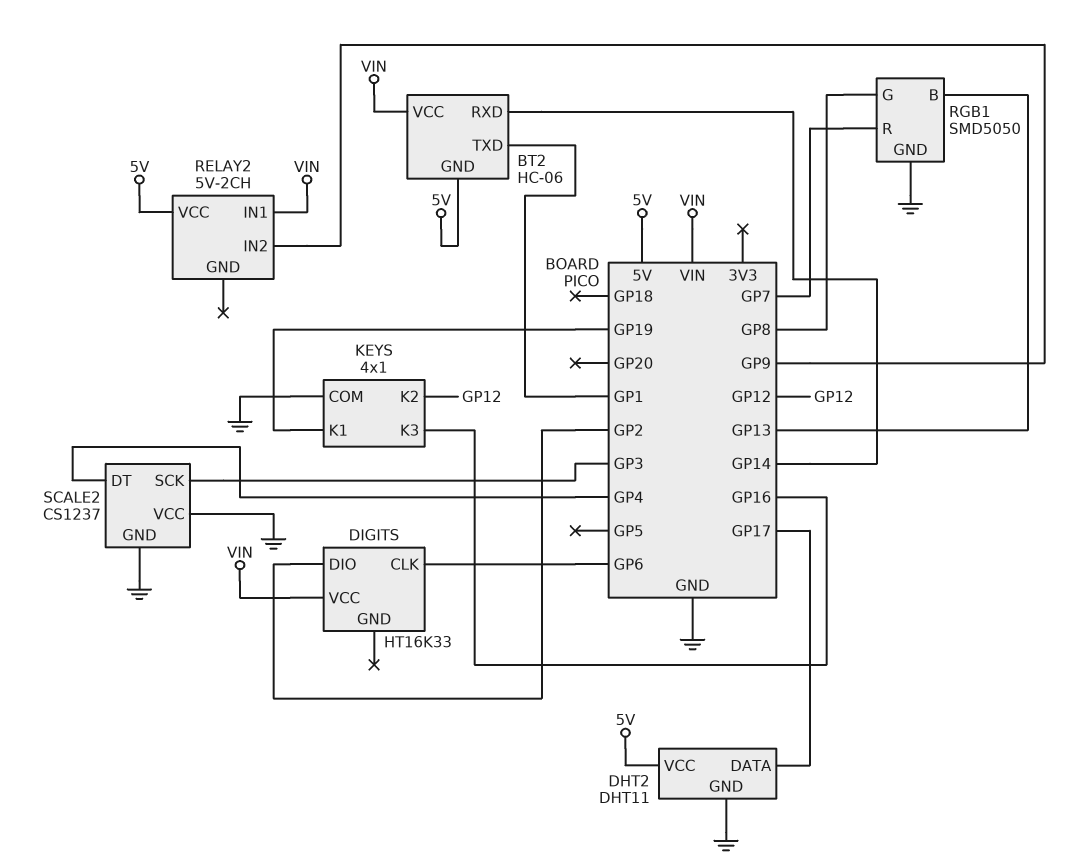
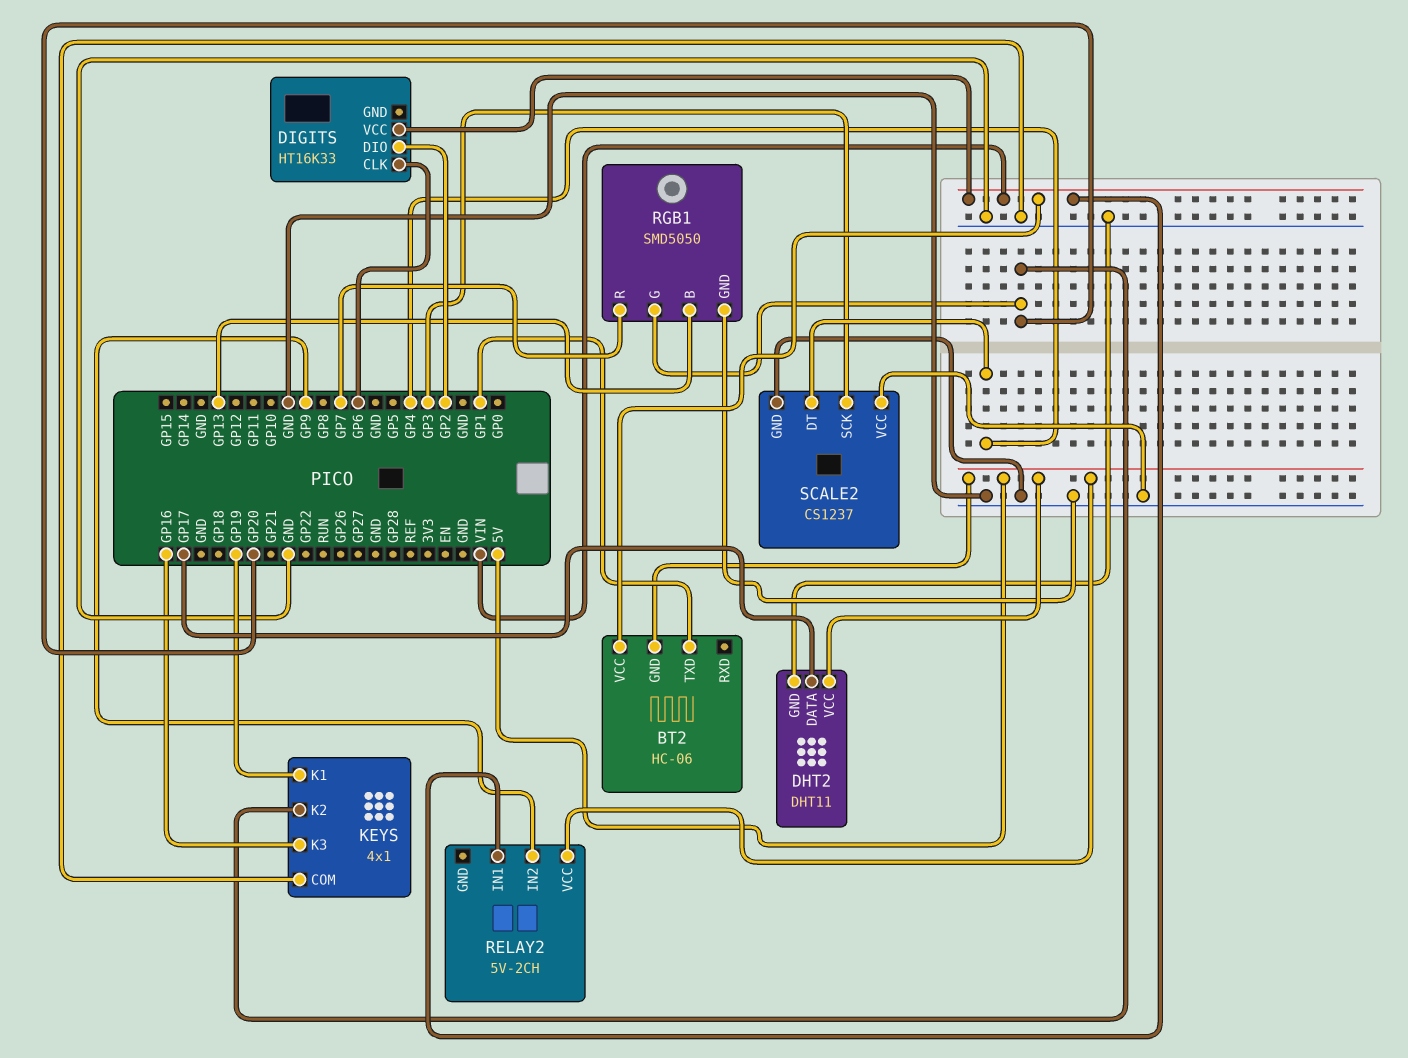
BT2 pin RXD: GP14 -> none
KEYS pin K2: GP12 -> GP20
RGB1 pin G: GP8 -> GP20

